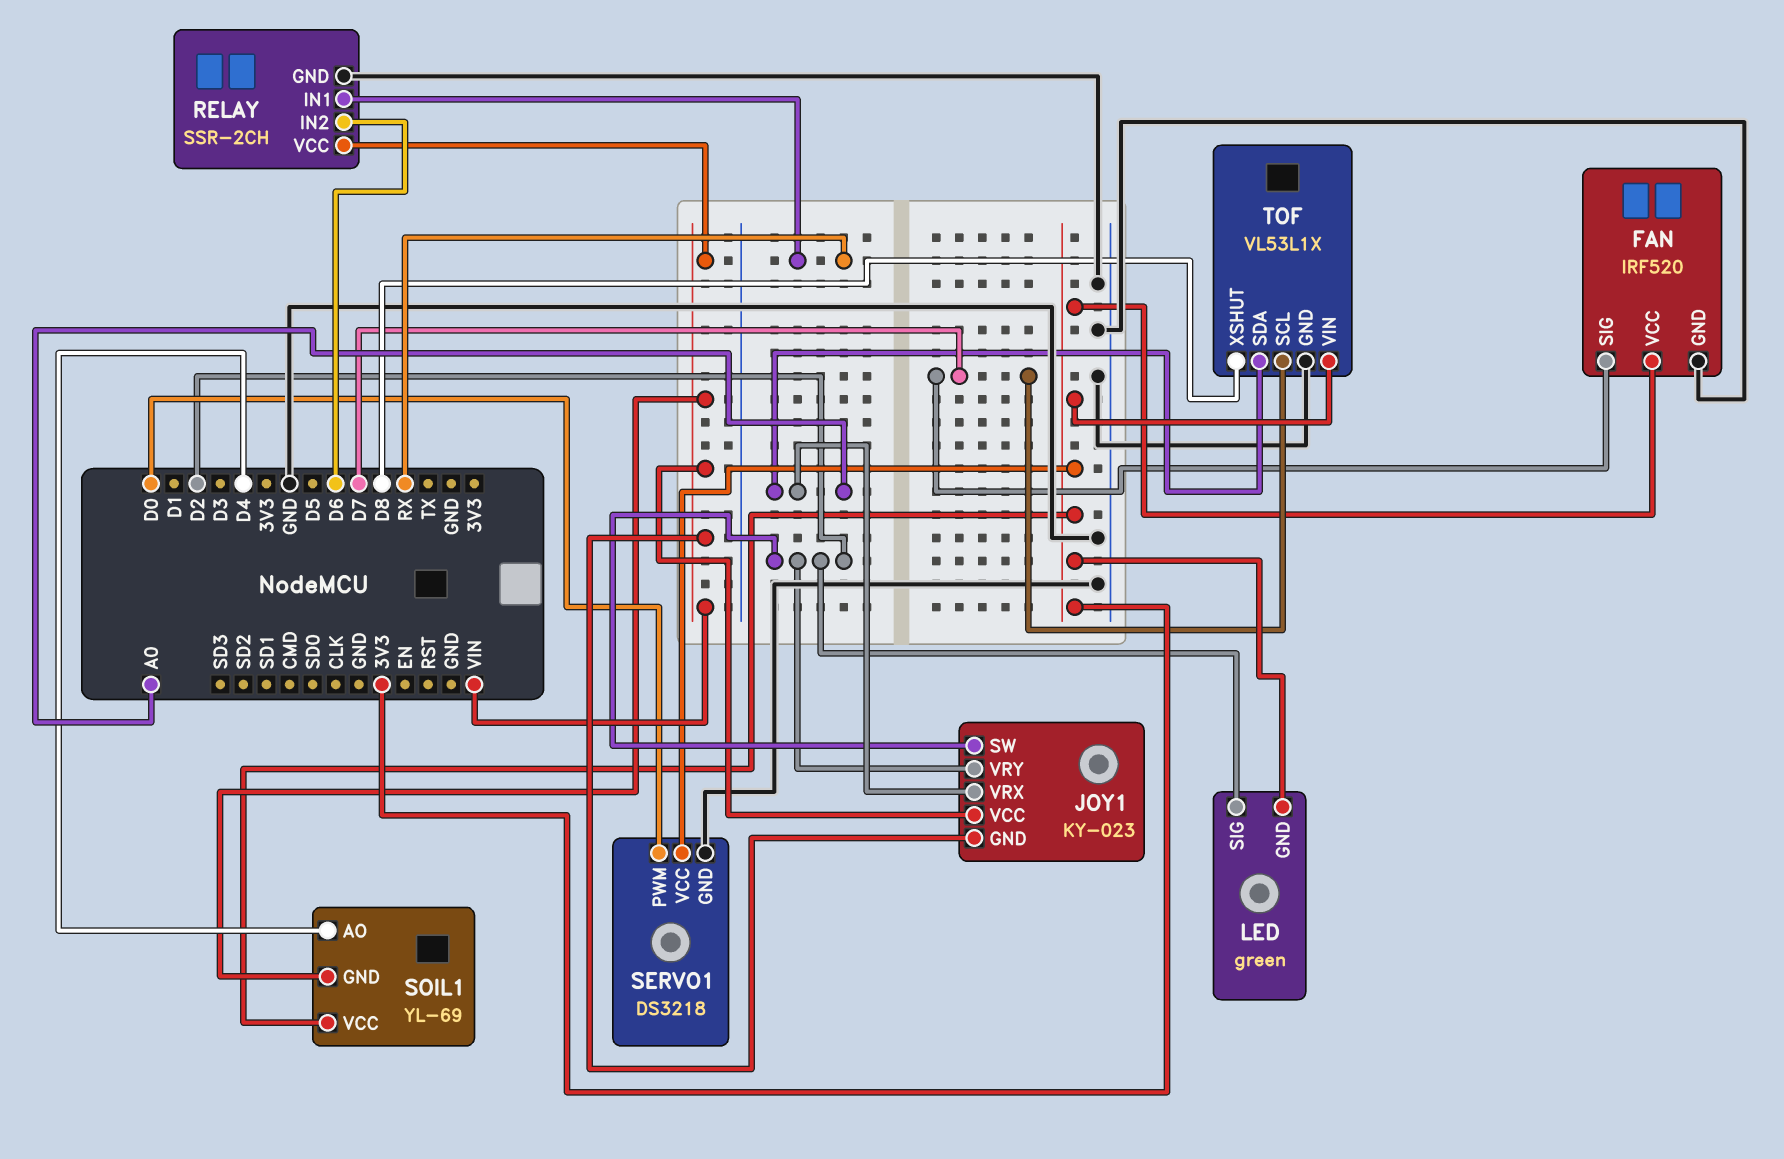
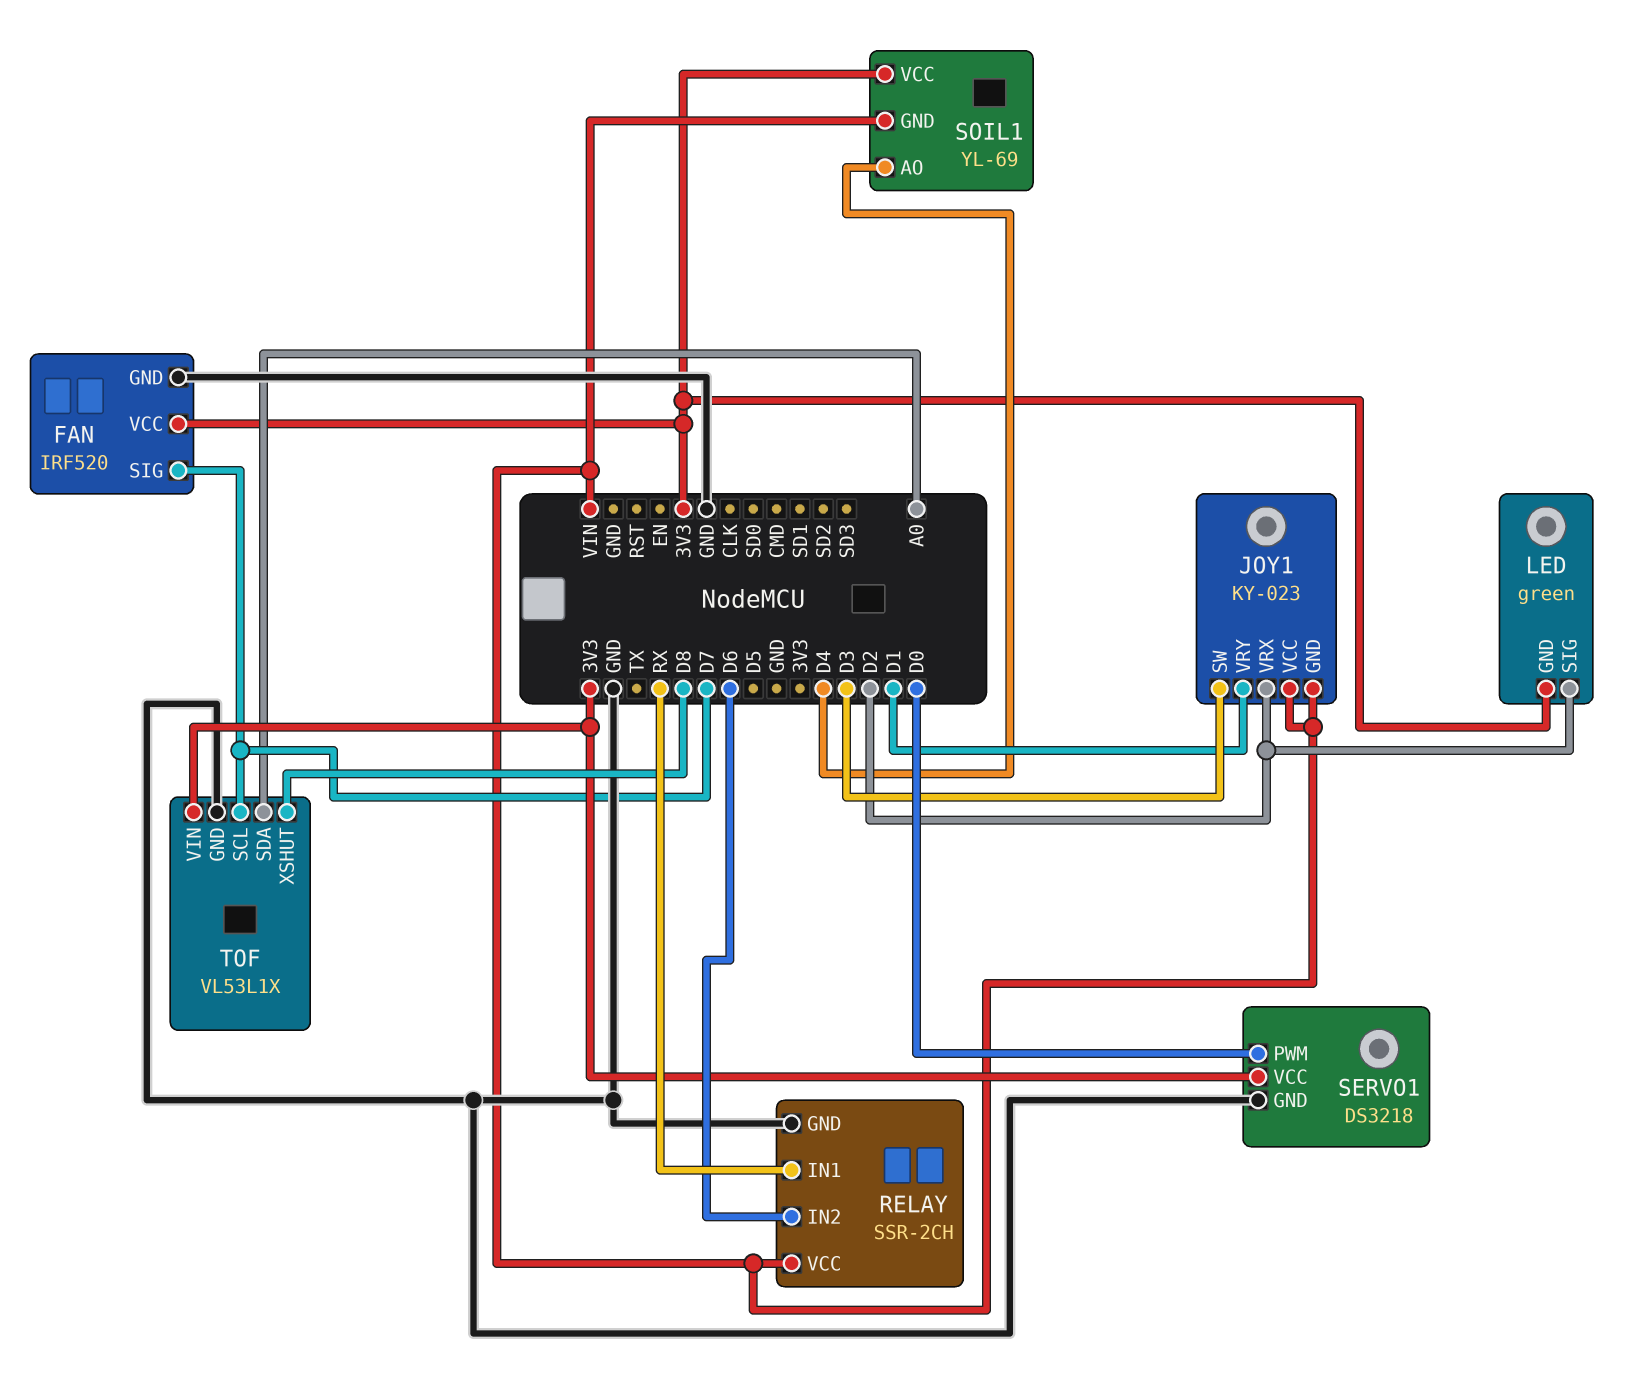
JOY1 pin SW: D2 -> D3
JOY1 pin VRX: A0 -> D2
JOY1 pin VRY: D2 -> D1

